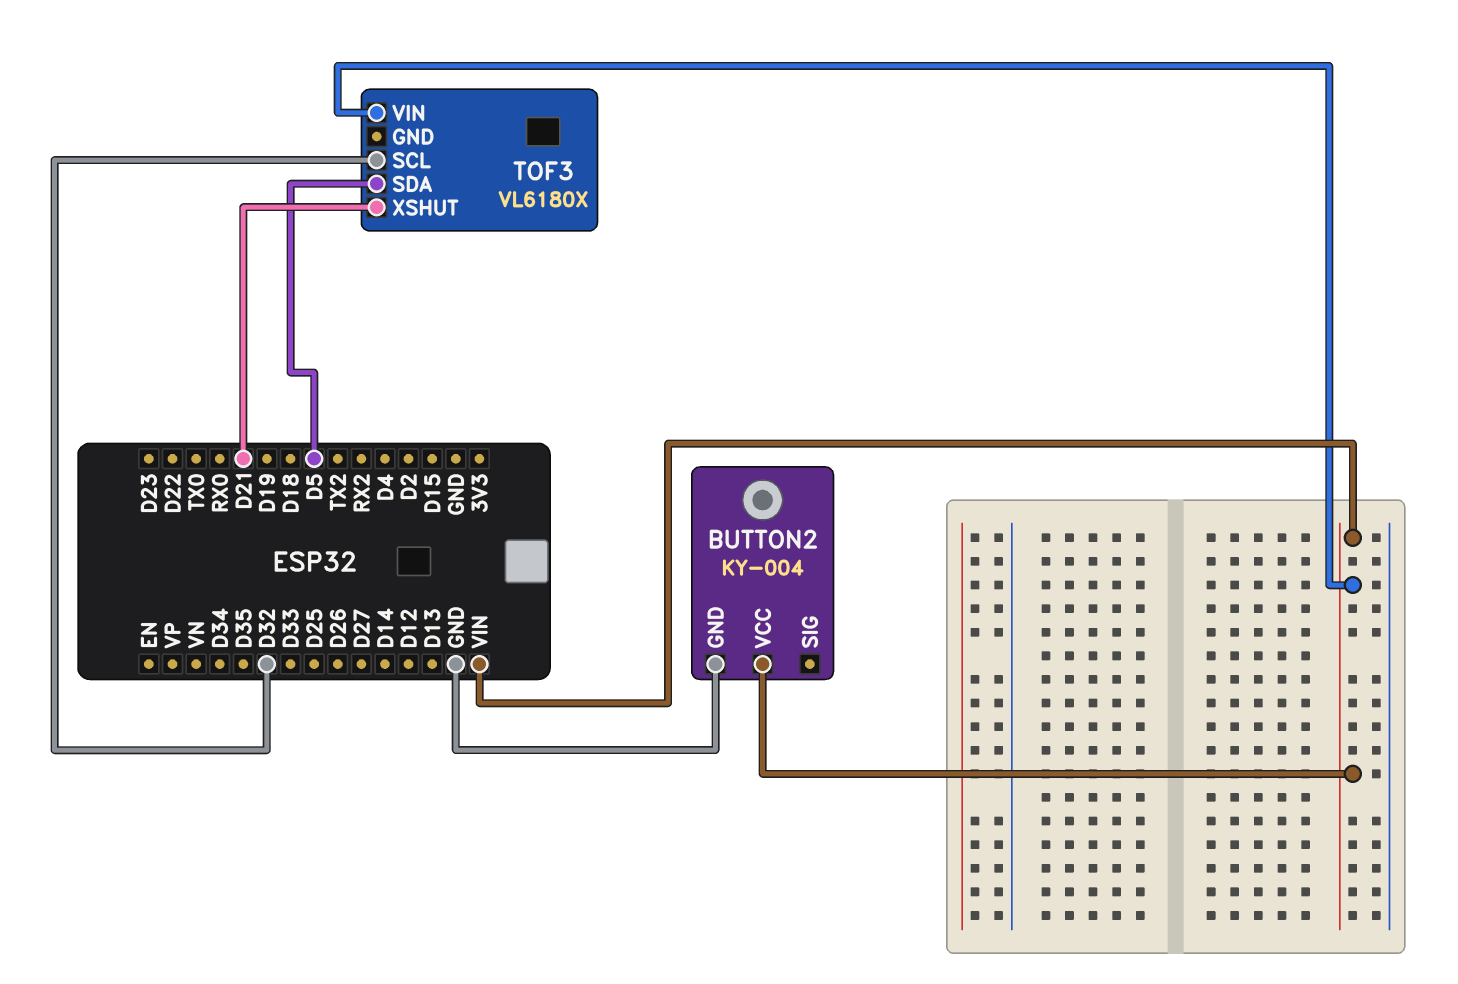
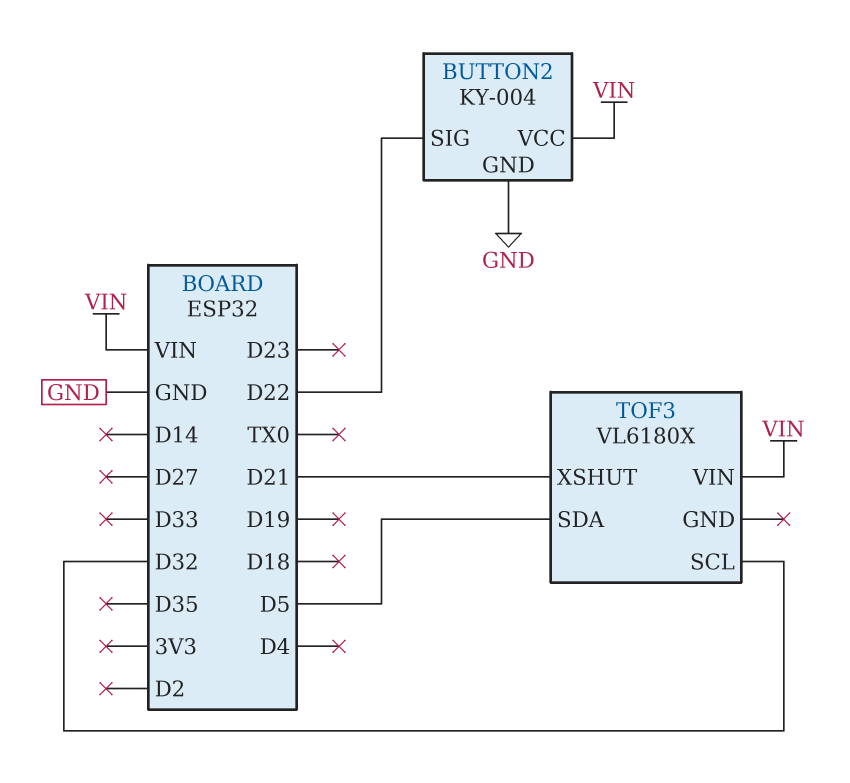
BUTTON2 pin SIG: none -> D22

